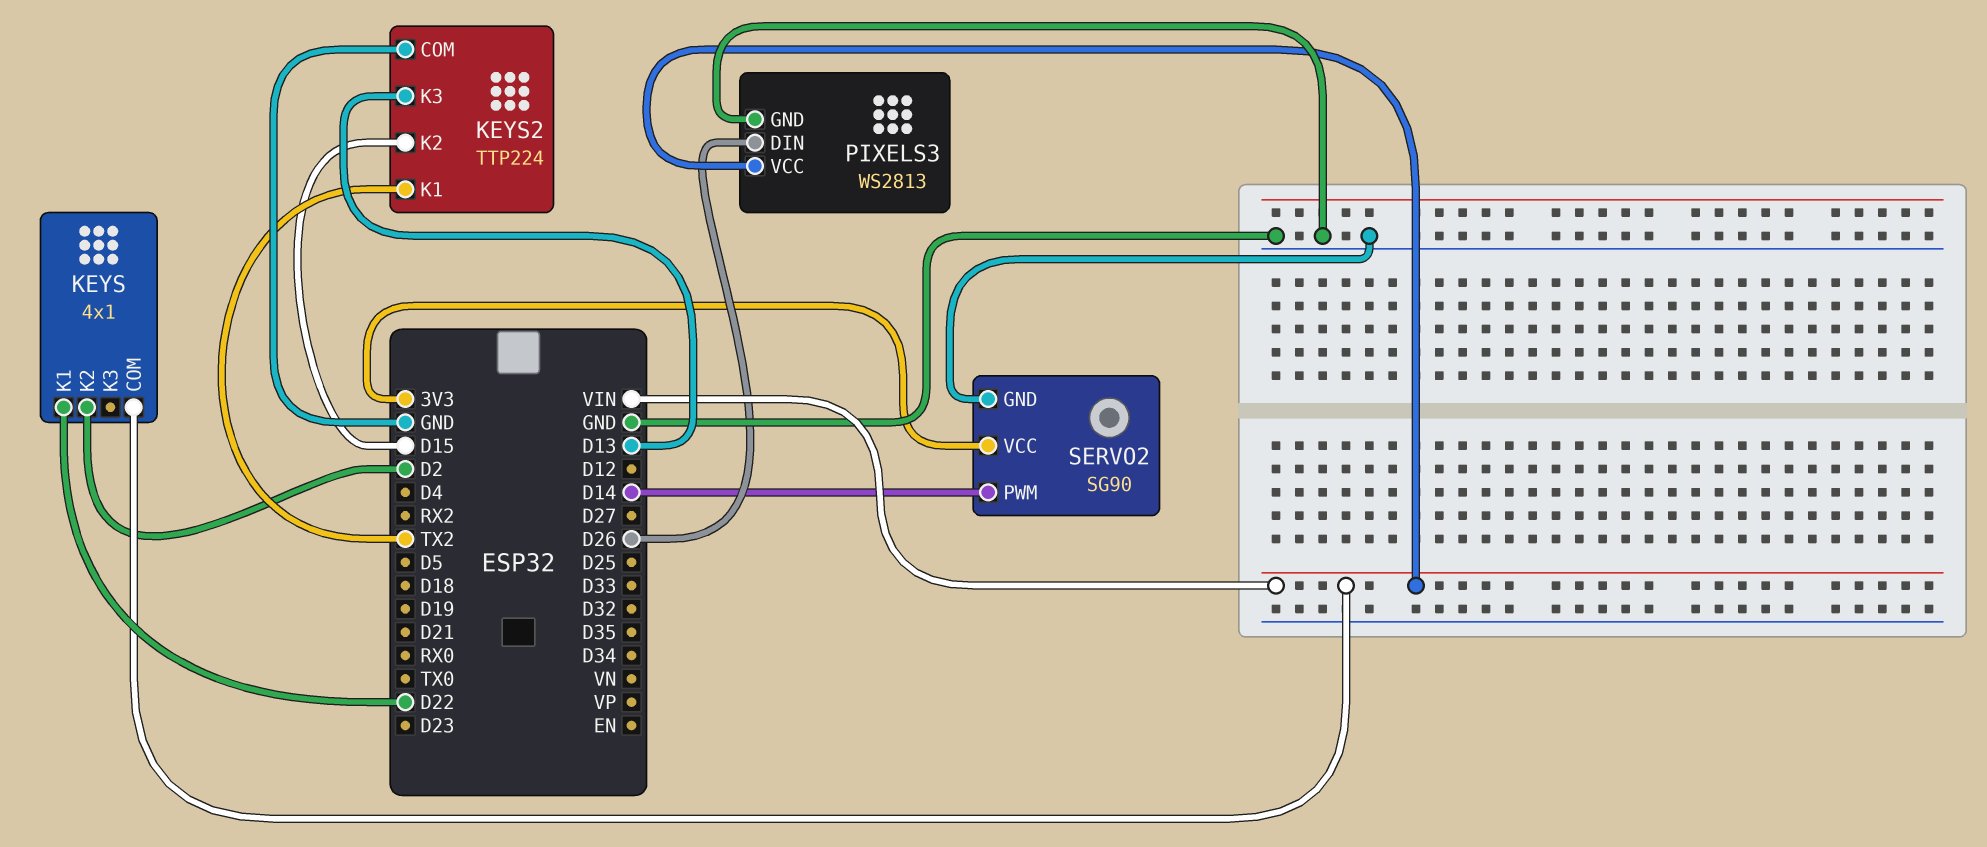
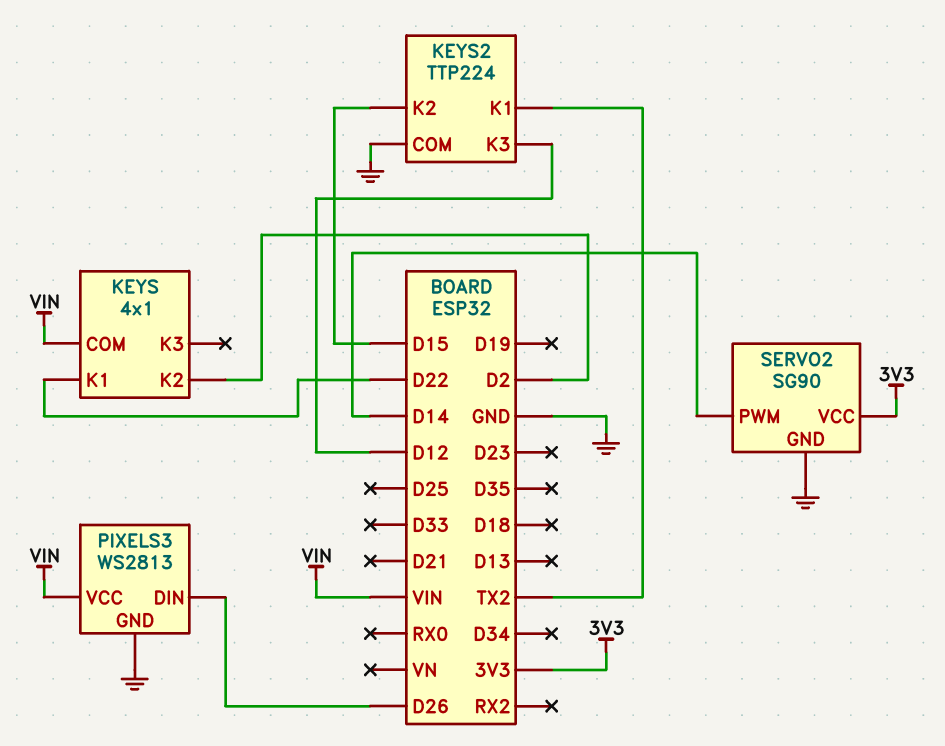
KEYS2 pin K3: D13 -> D12

